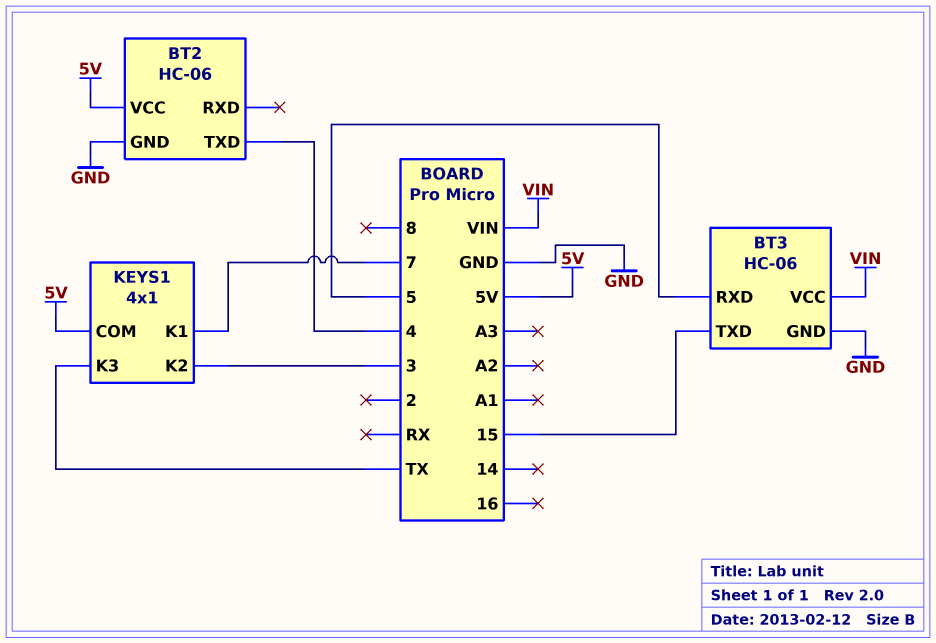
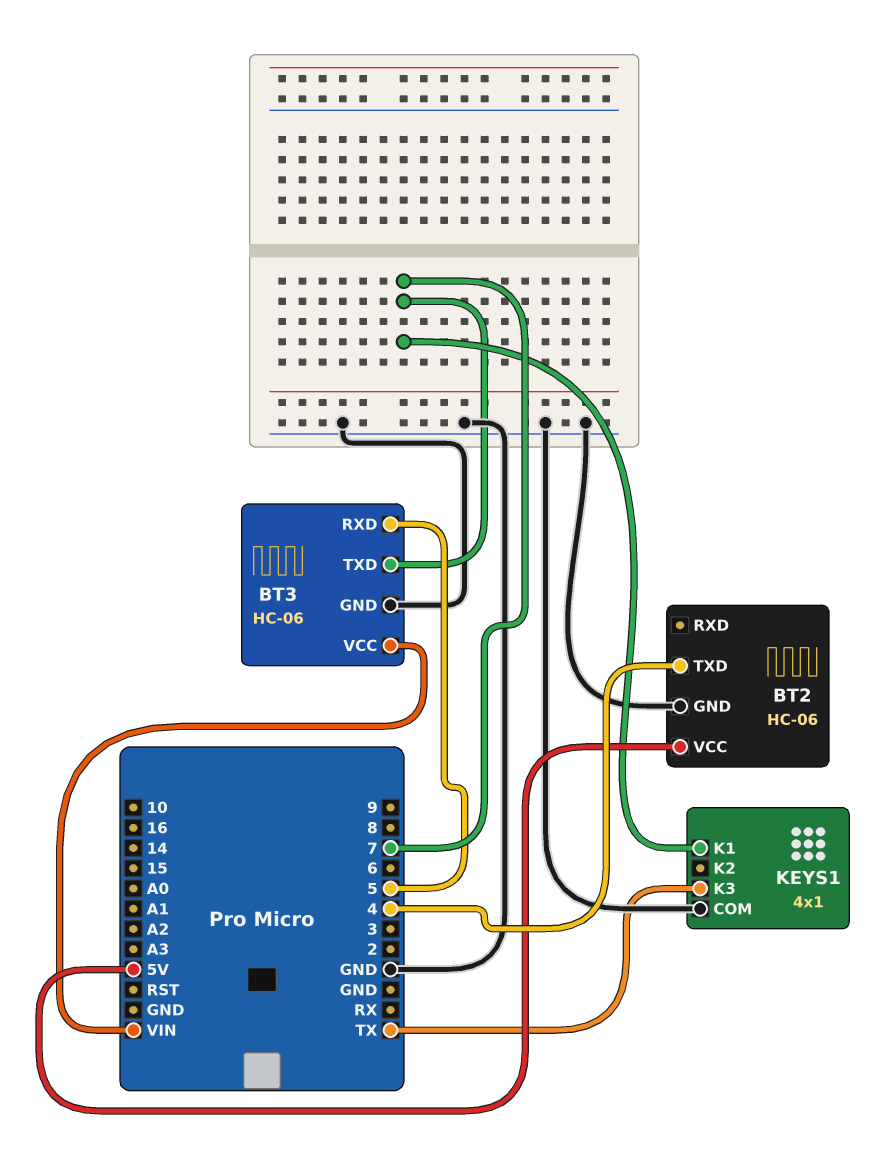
BT3 pin TXD: 15 -> 7
KEYS1 pin COM: 5V -> GND
KEYS1 pin K2: 3 -> none

